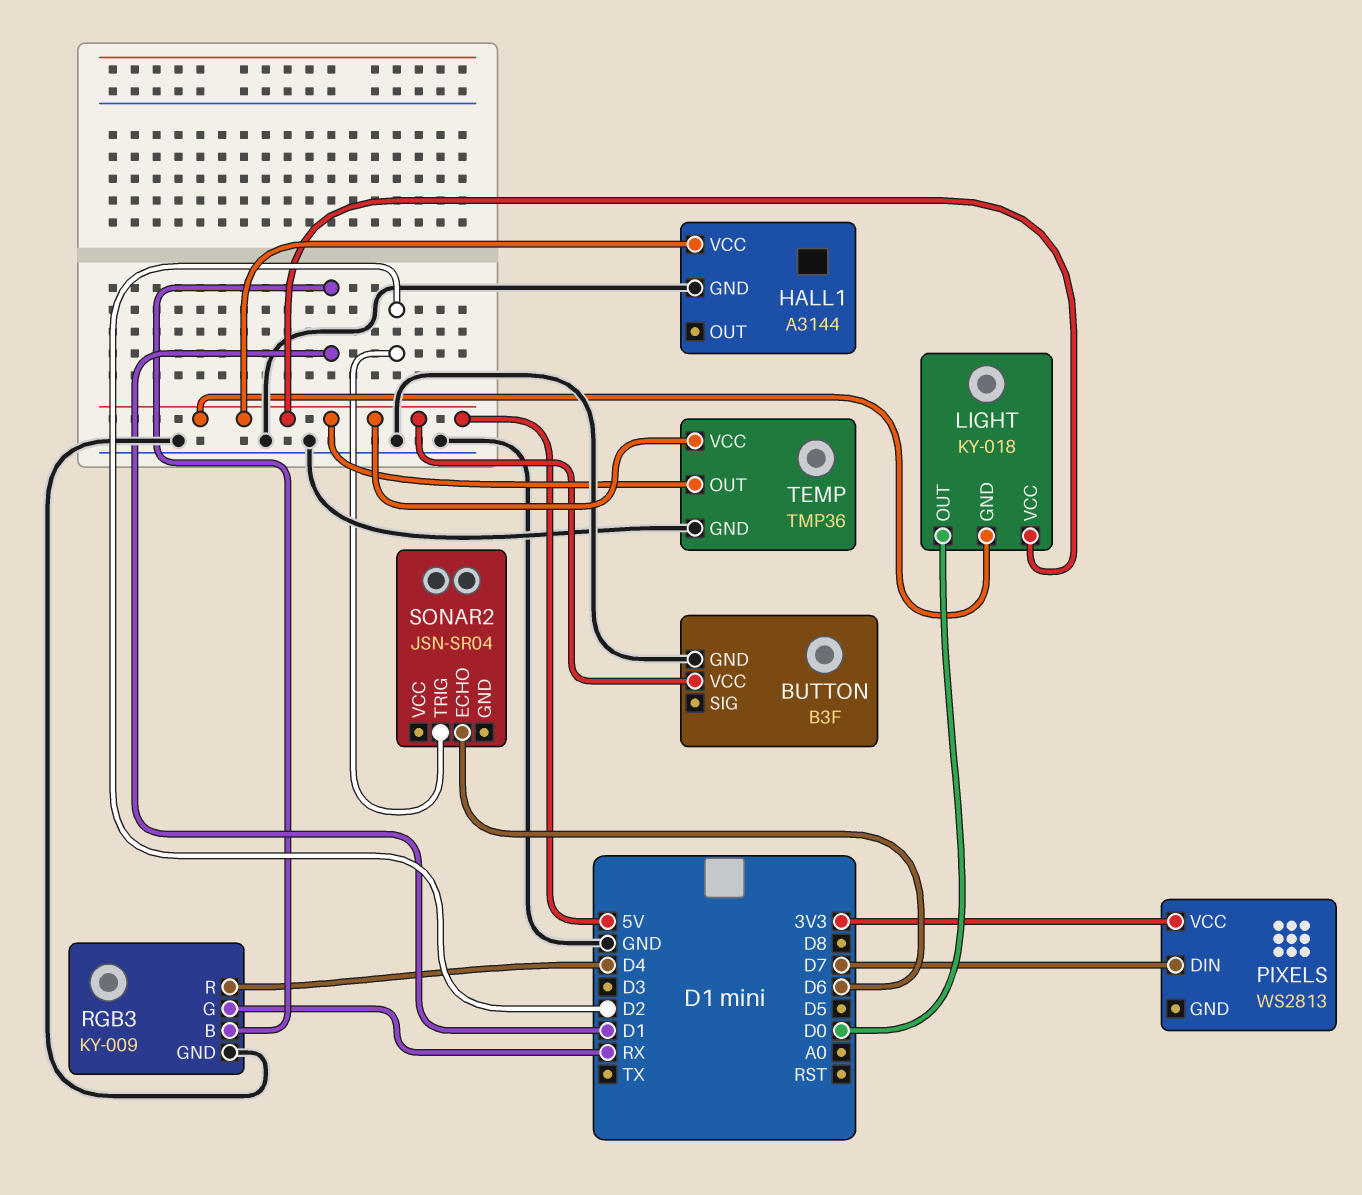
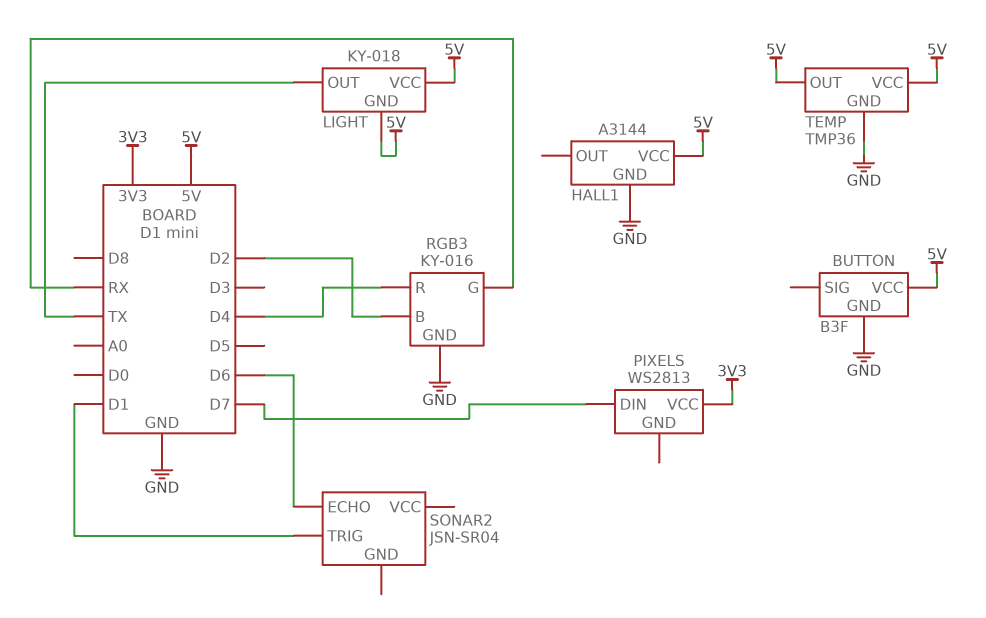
LIGHT pin OUT: D0 -> TX
RGB3: KY-009 -> KY-016
RGB3 pin B: D1 -> D2
SONAR2 pin TRIG: D2 -> D1

